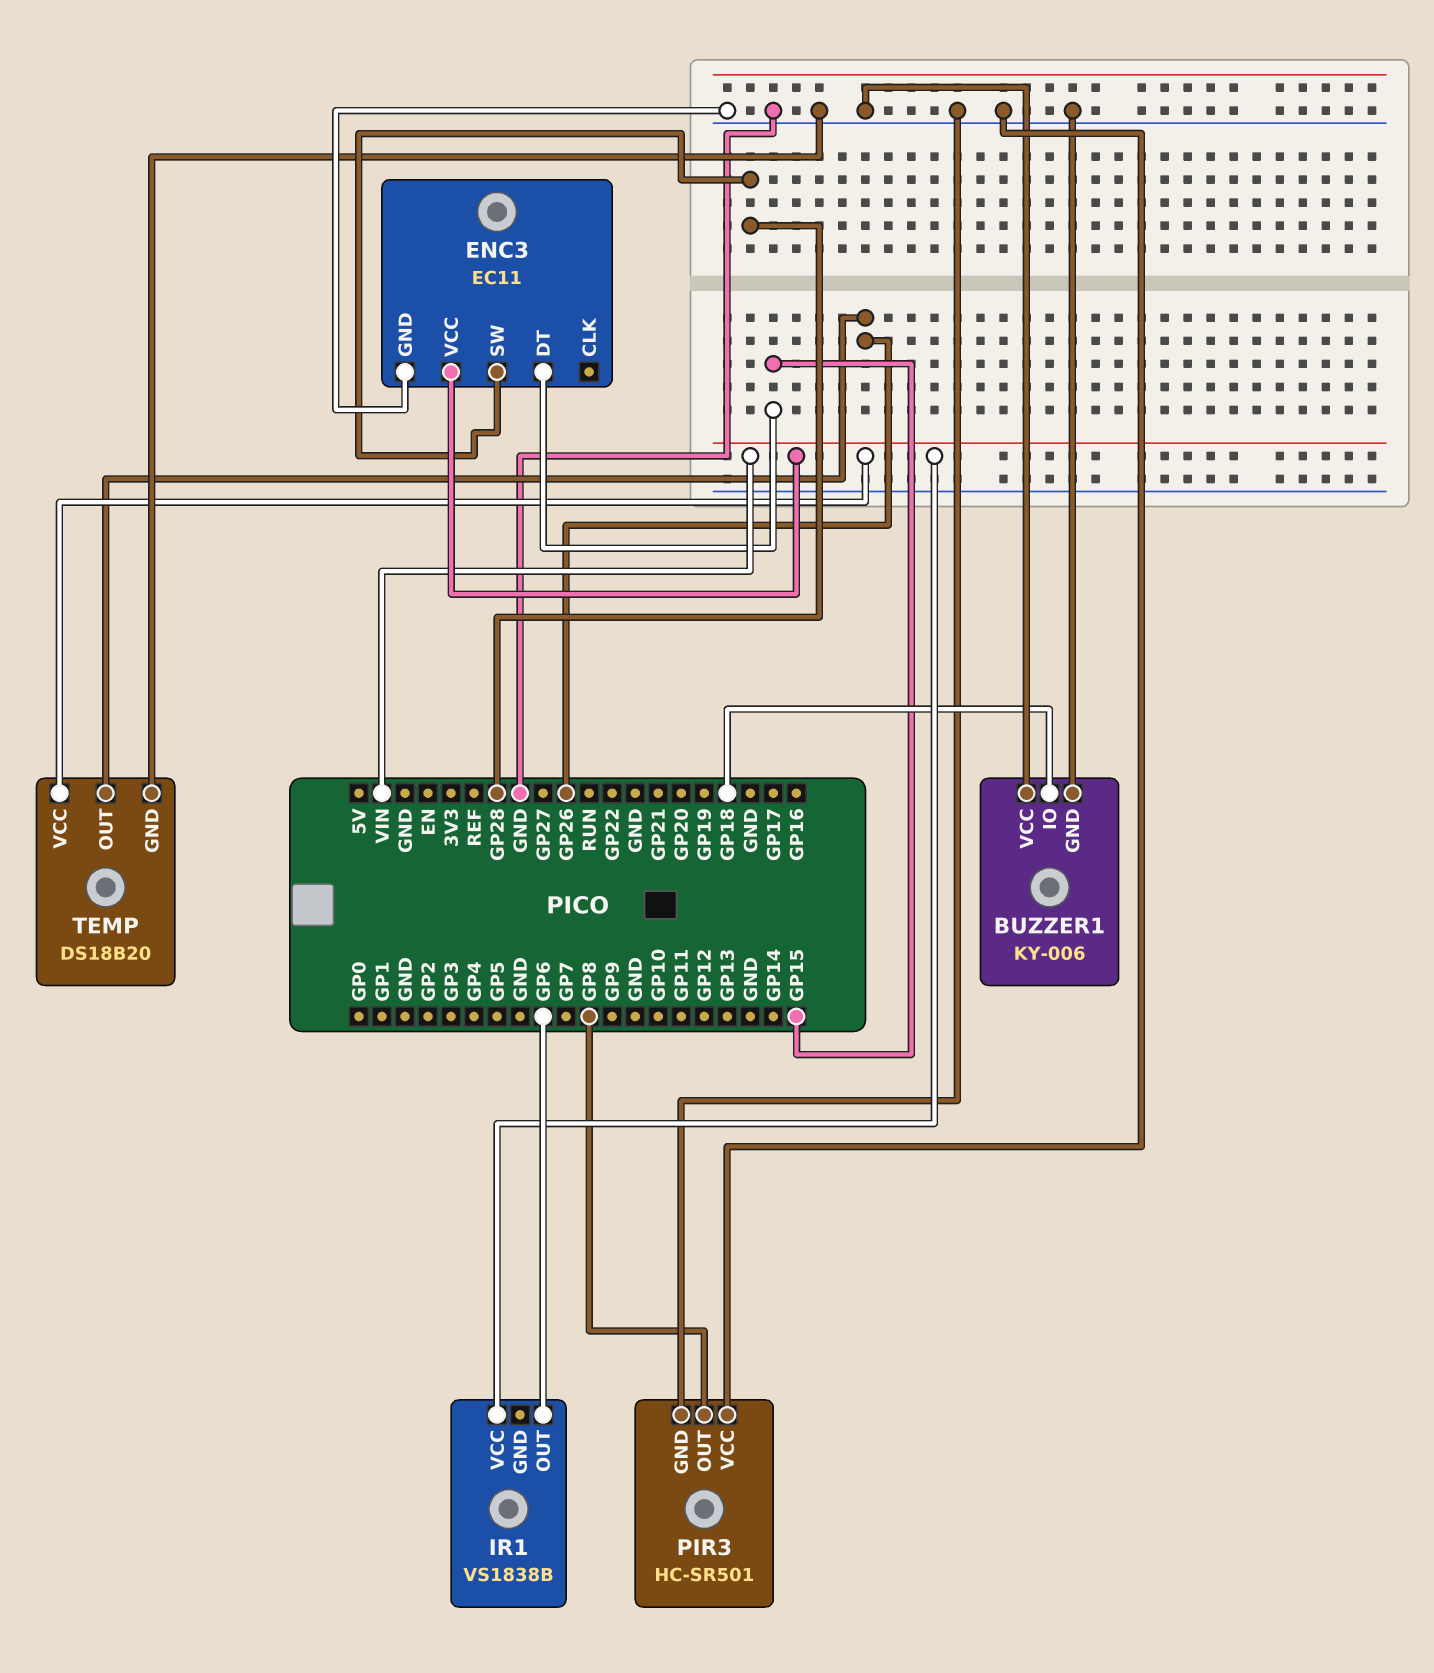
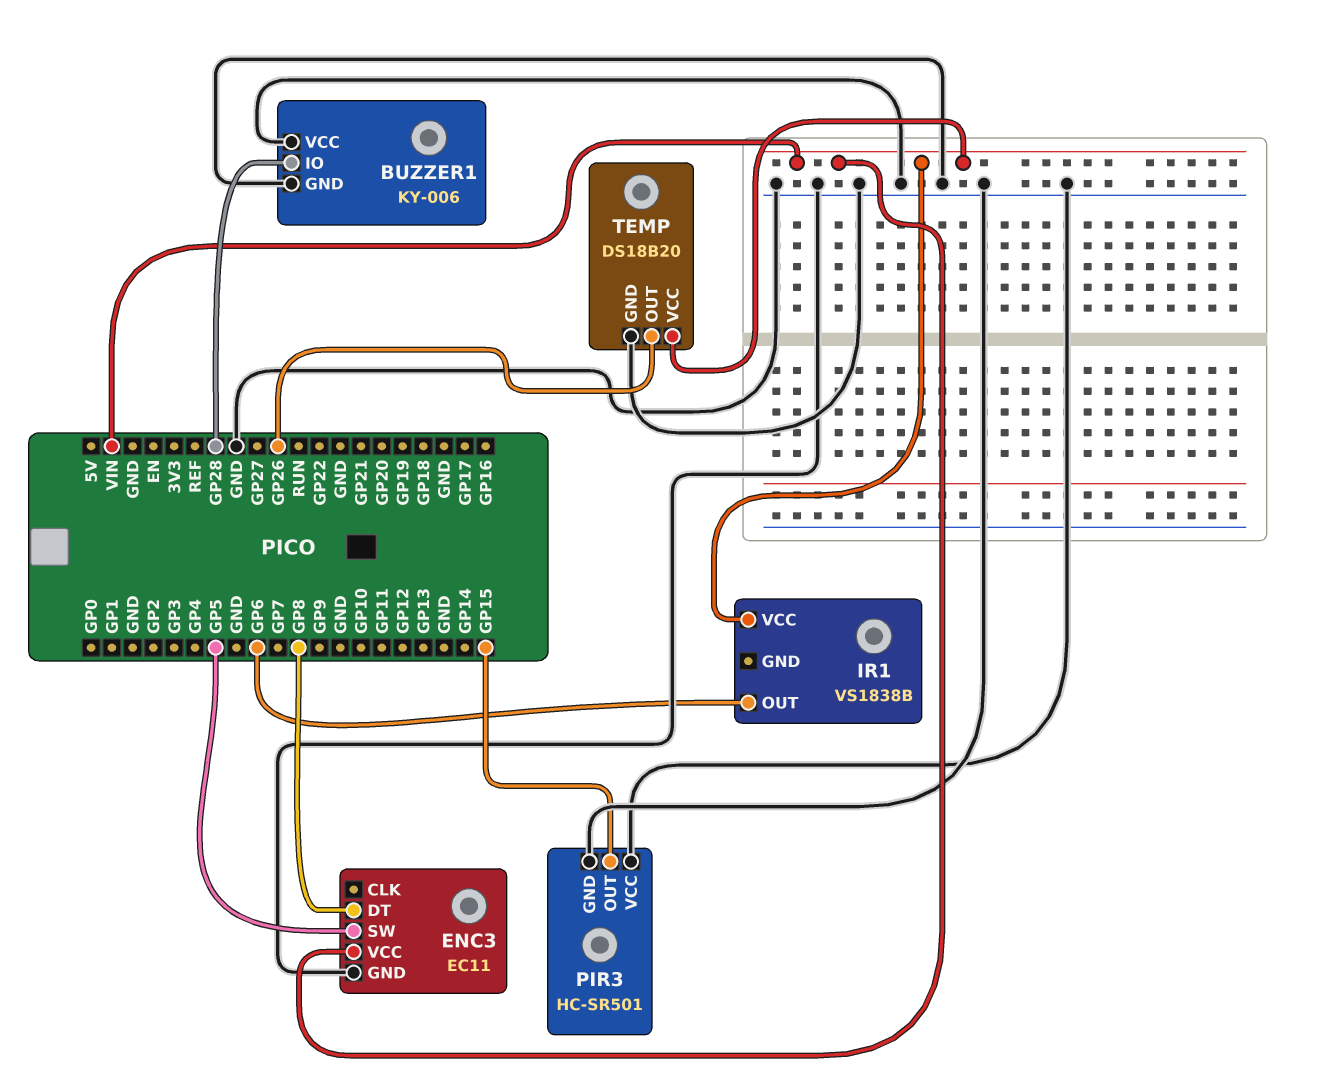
BUZZER1 pin IO: GP18 -> GP28
ENC3 pin DT: GP15 -> GP8
ENC3 pin SW: GP28 -> GP5
PIR3 pin OUT: GP8 -> GP15

